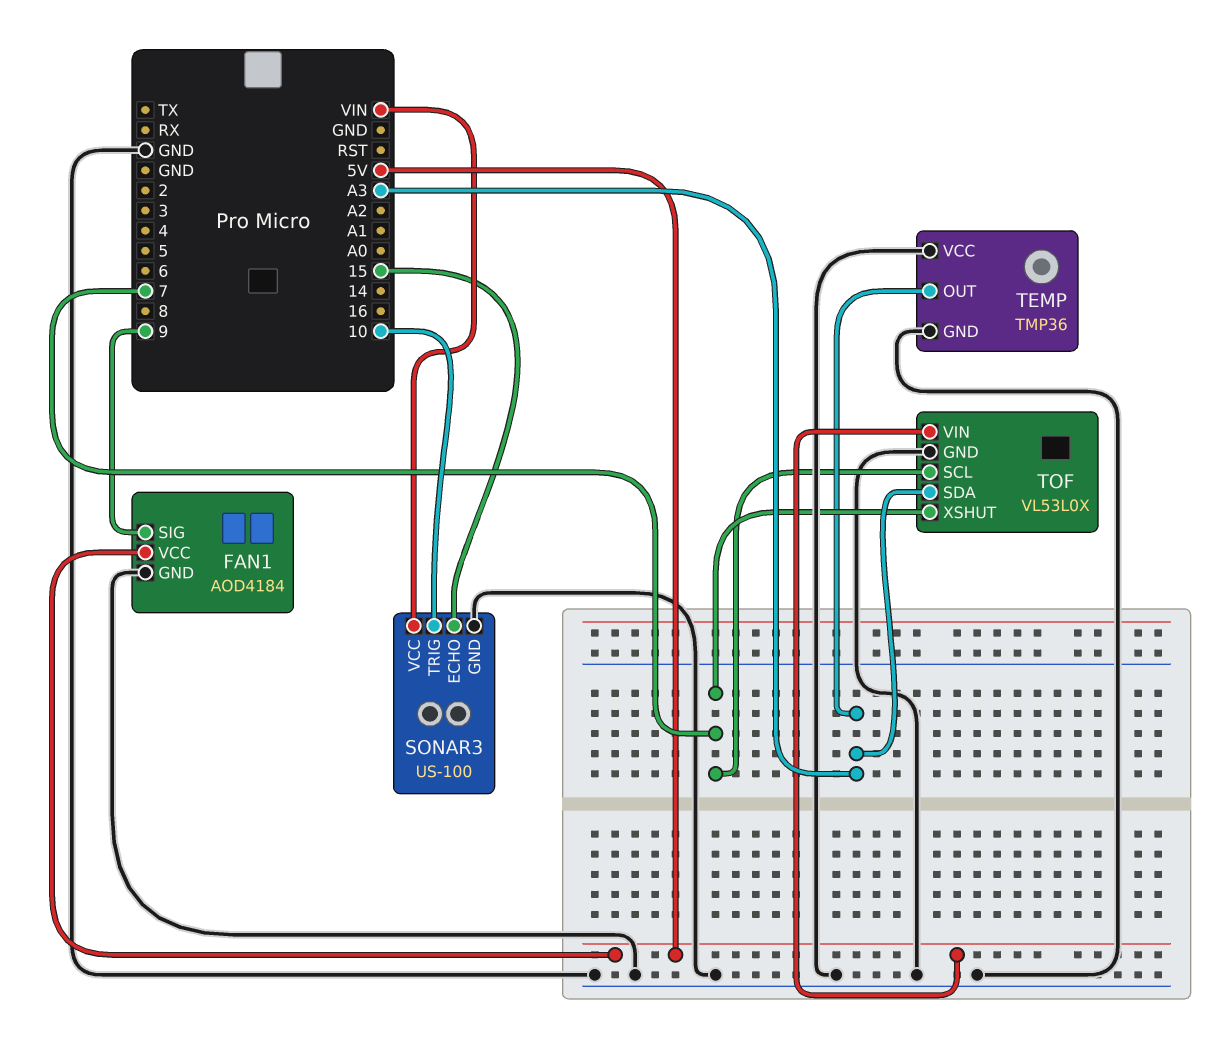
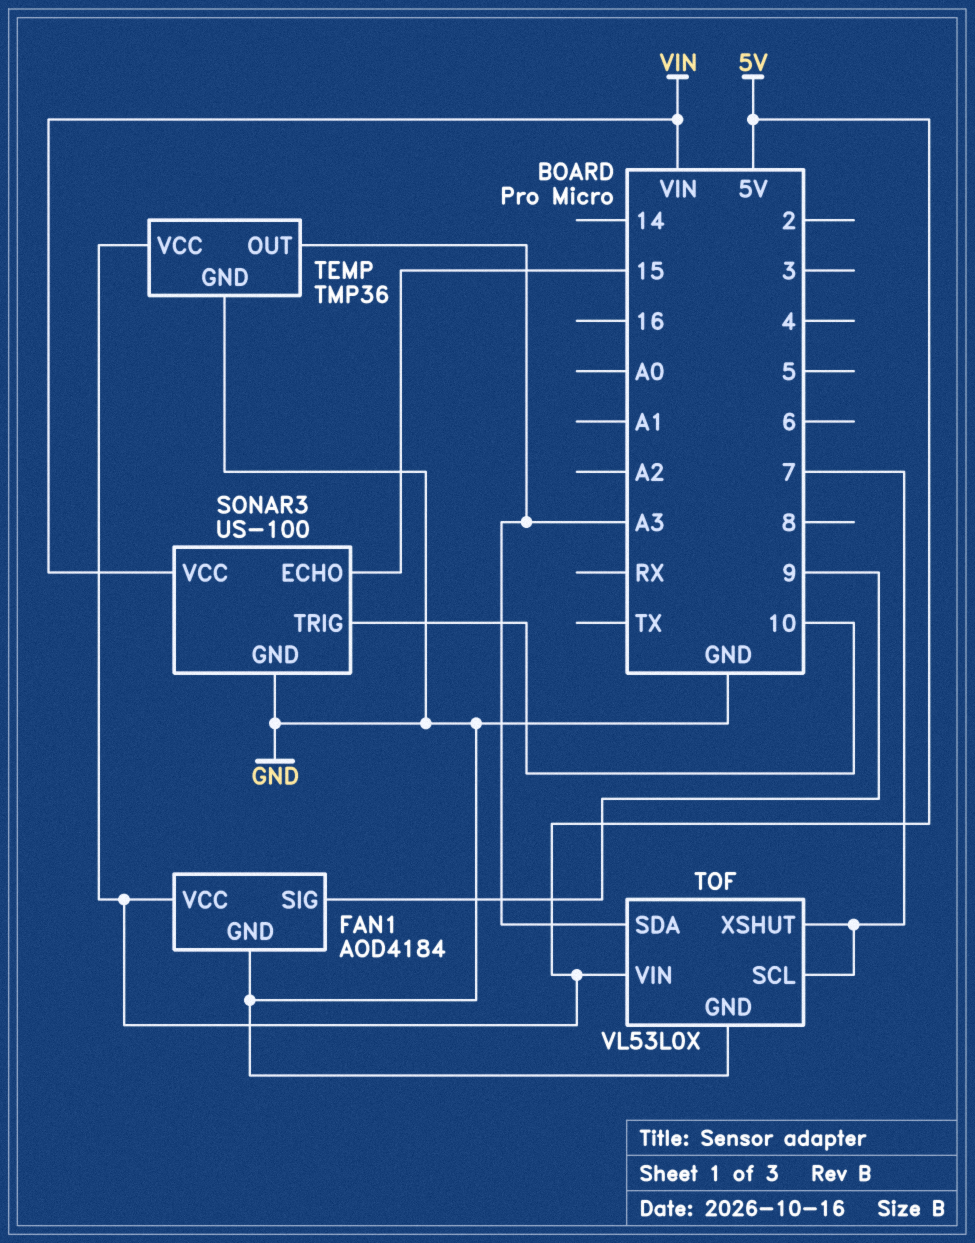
TEMP pin VCC: GND -> 5V

